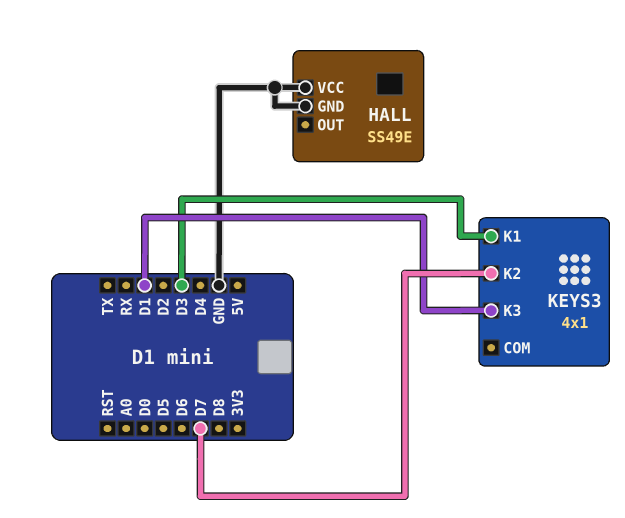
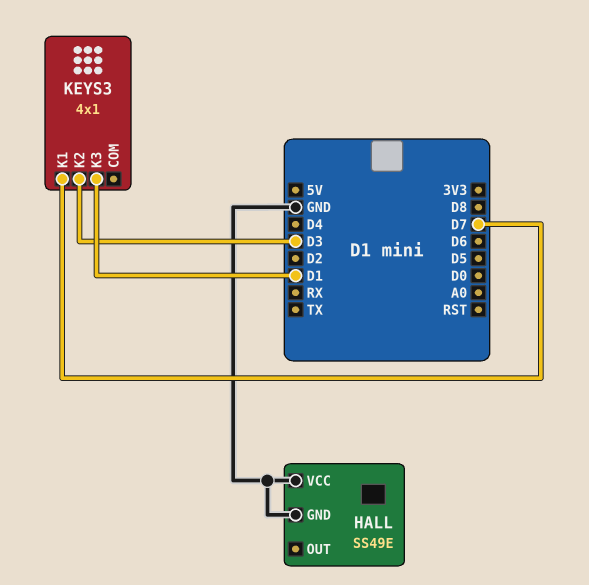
KEYS3 pin K1: D3 -> D7
KEYS3 pin K2: D7 -> D3

